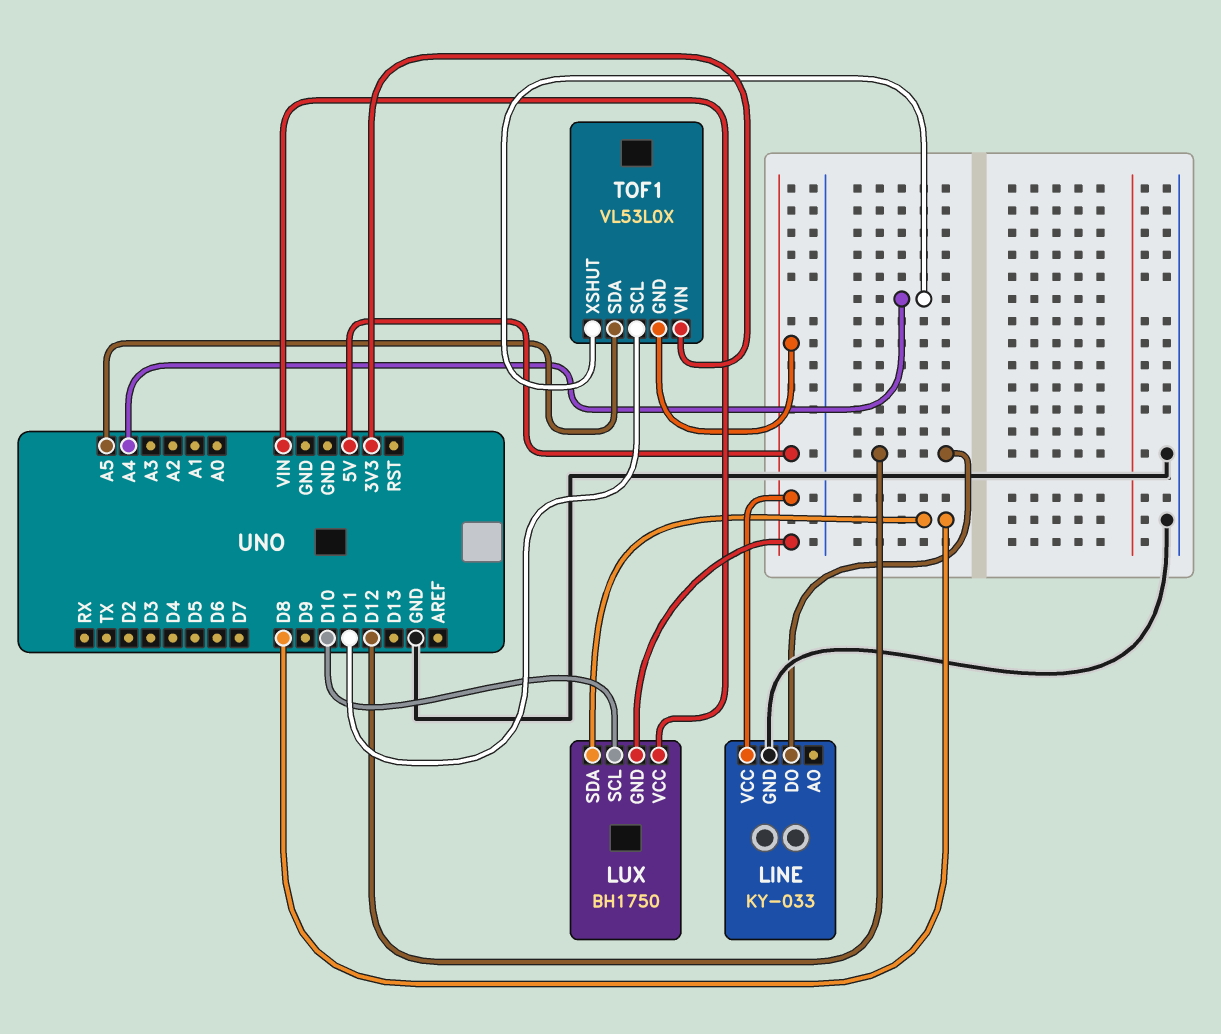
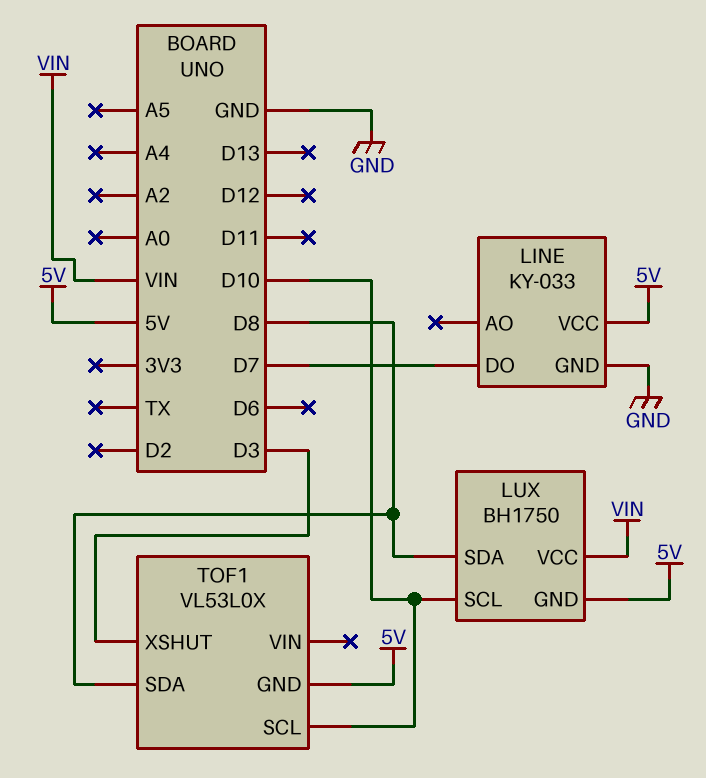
LINE pin DO: D12 -> D7
TOF1 pin SCL: D11 -> D10
TOF1 pin SDA: A5 -> D8
TOF1 pin VIN: 3V3 -> none
TOF1 pin XSHUT: A4 -> D3

